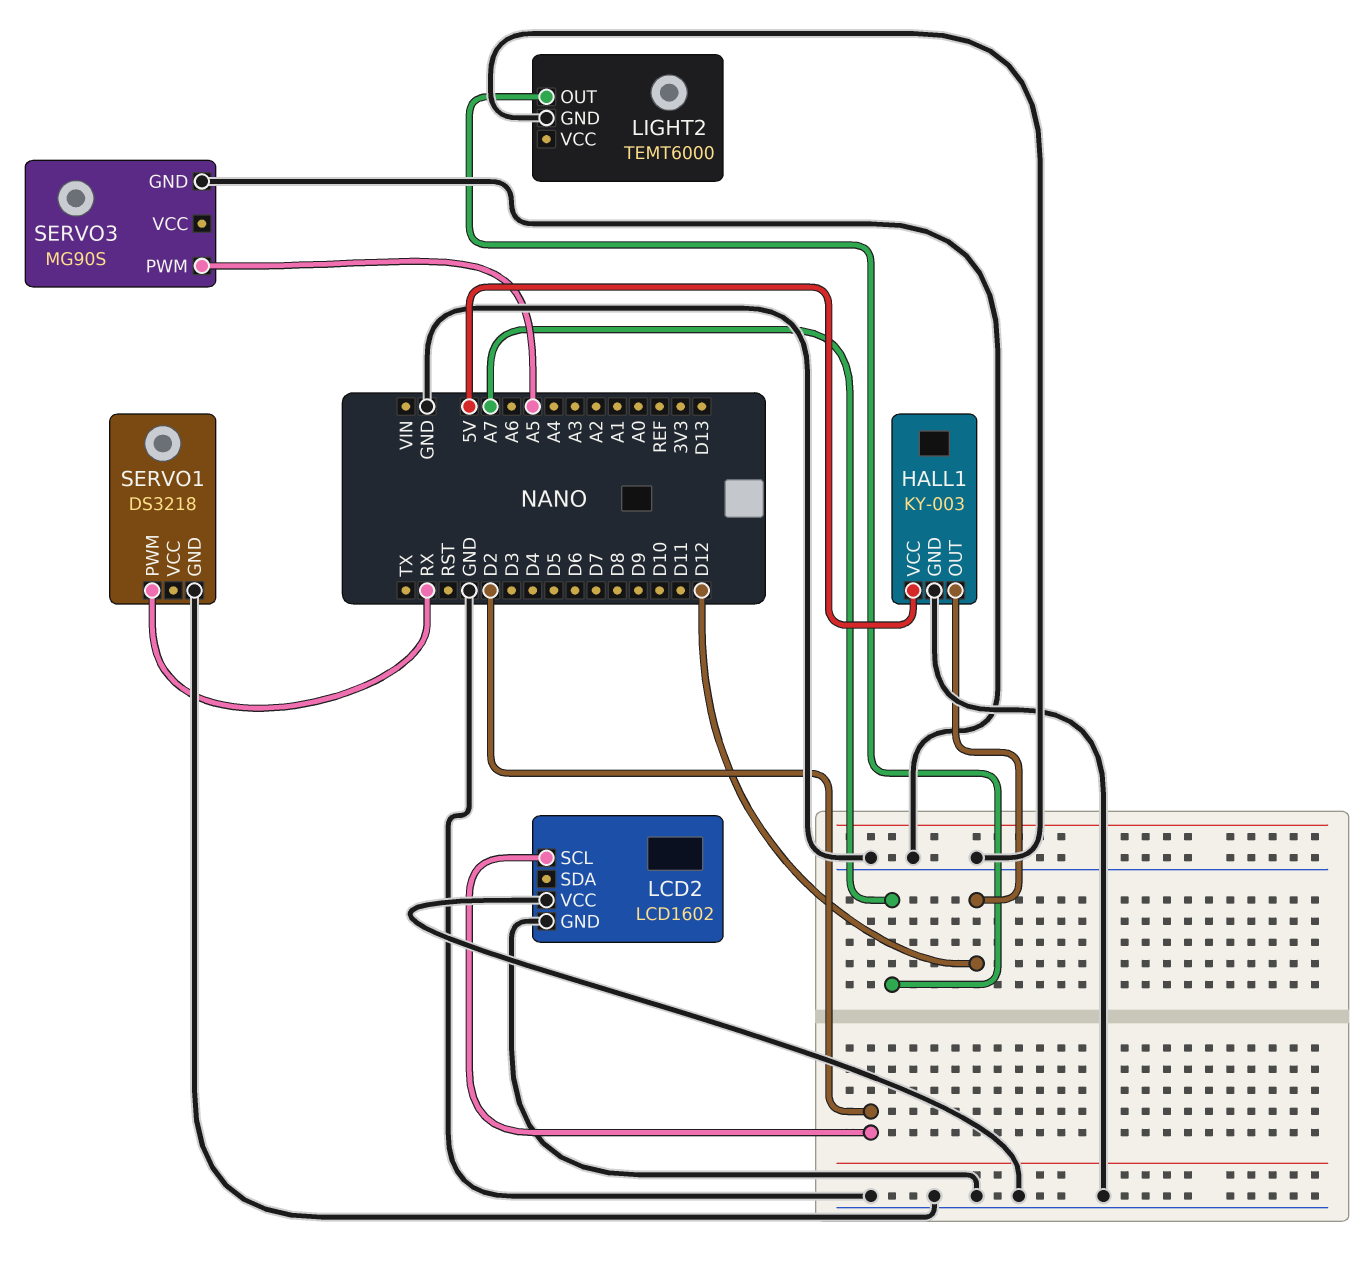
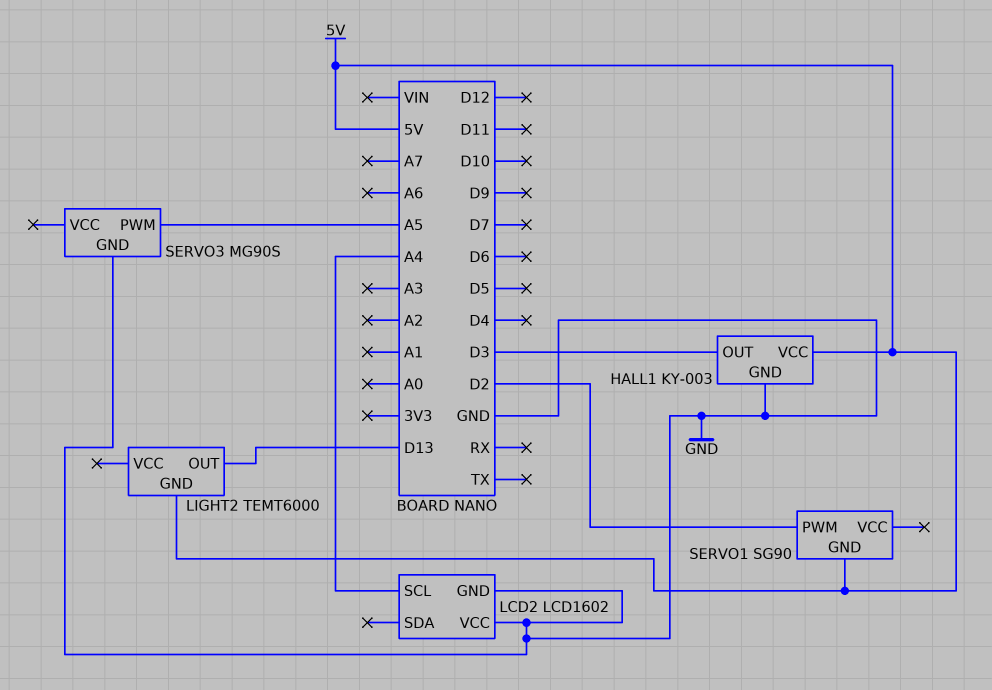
HALL1 pin OUT: D12 -> D3
LCD2 pin SCL: D2 -> A4
LIGHT2 pin GND: GND -> 5V
LIGHT2 pin OUT: A7 -> D13
SERVO1: DS3218 -> SG90
SERVO1 pin GND: GND -> 5V
SERVO1 pin PWM: RX -> D2

